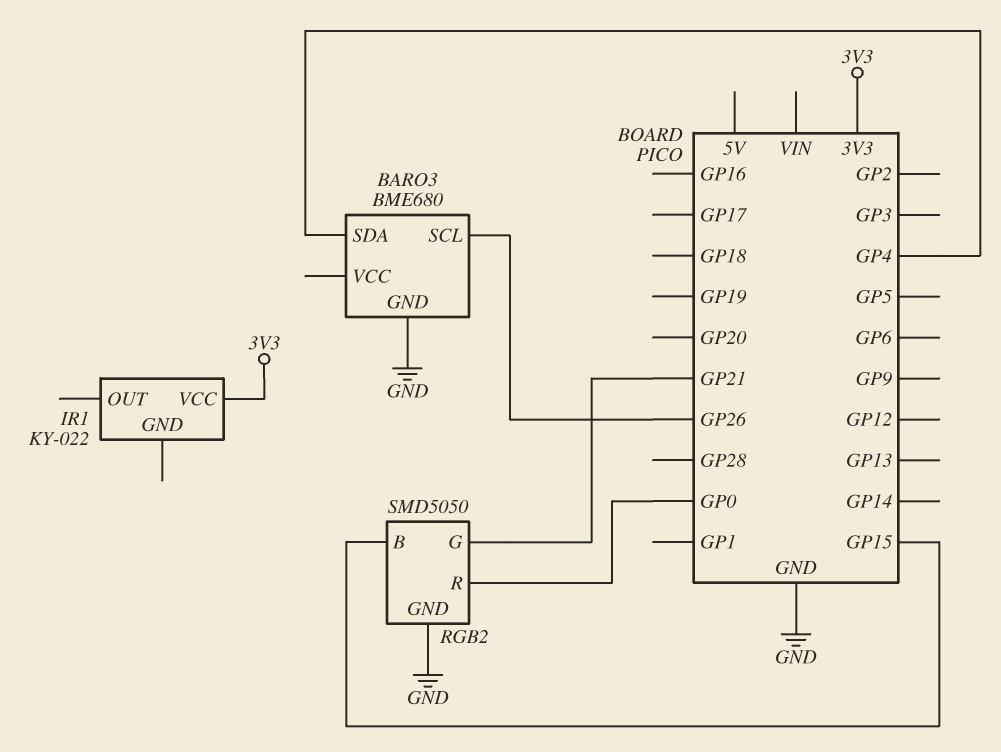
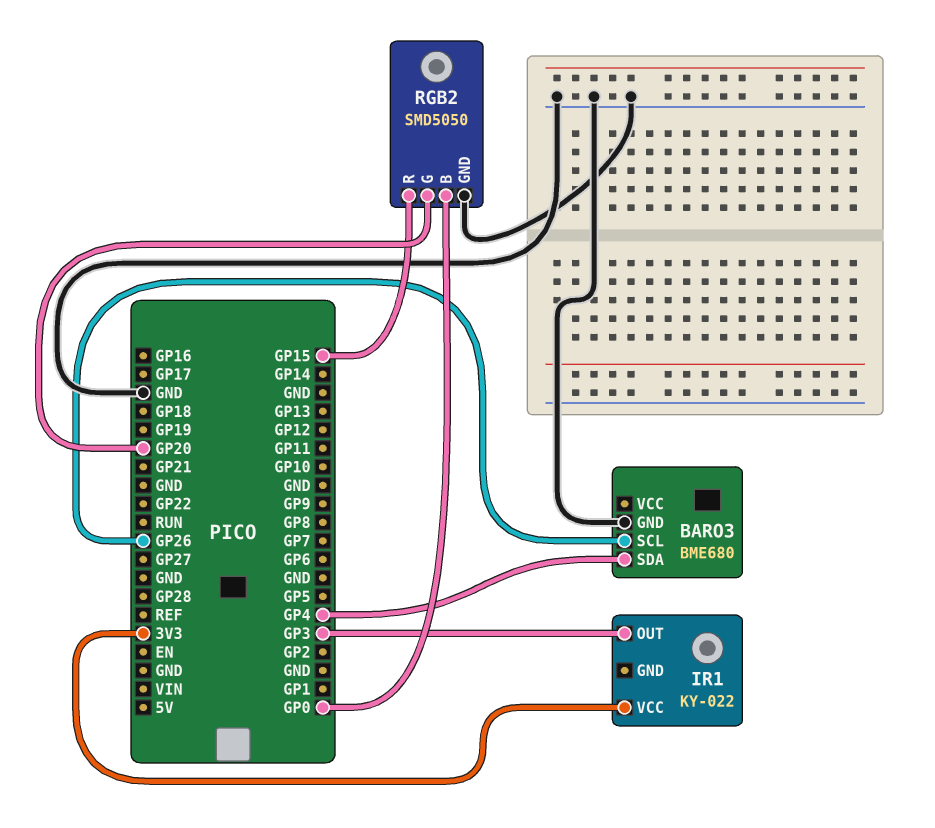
IR1 pin OUT: none -> GP3
RGB2 pin B: GP15 -> GP0
RGB2 pin G: GP21 -> GP20
RGB2 pin R: GP0 -> GP15

